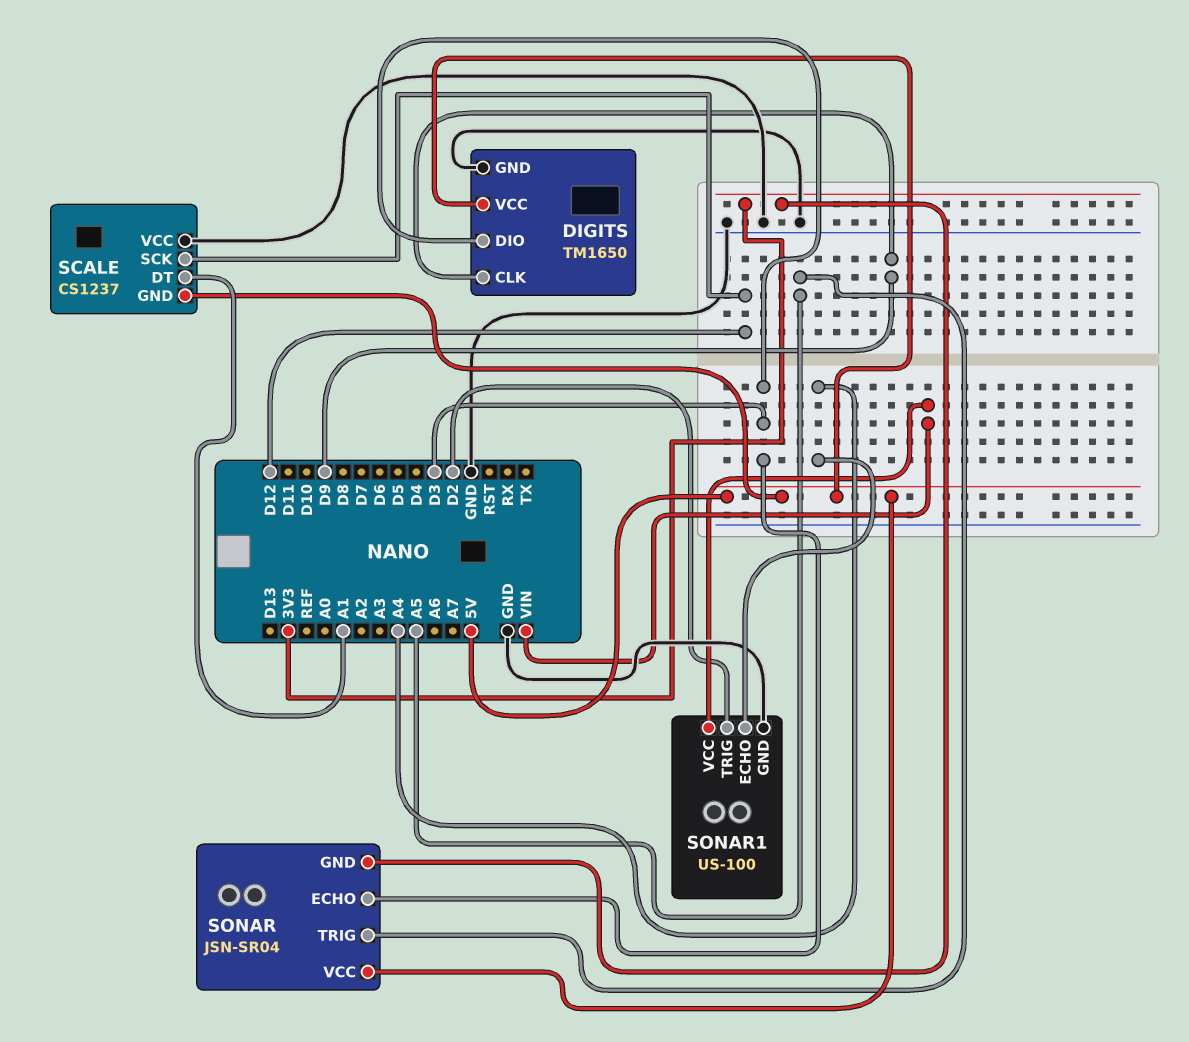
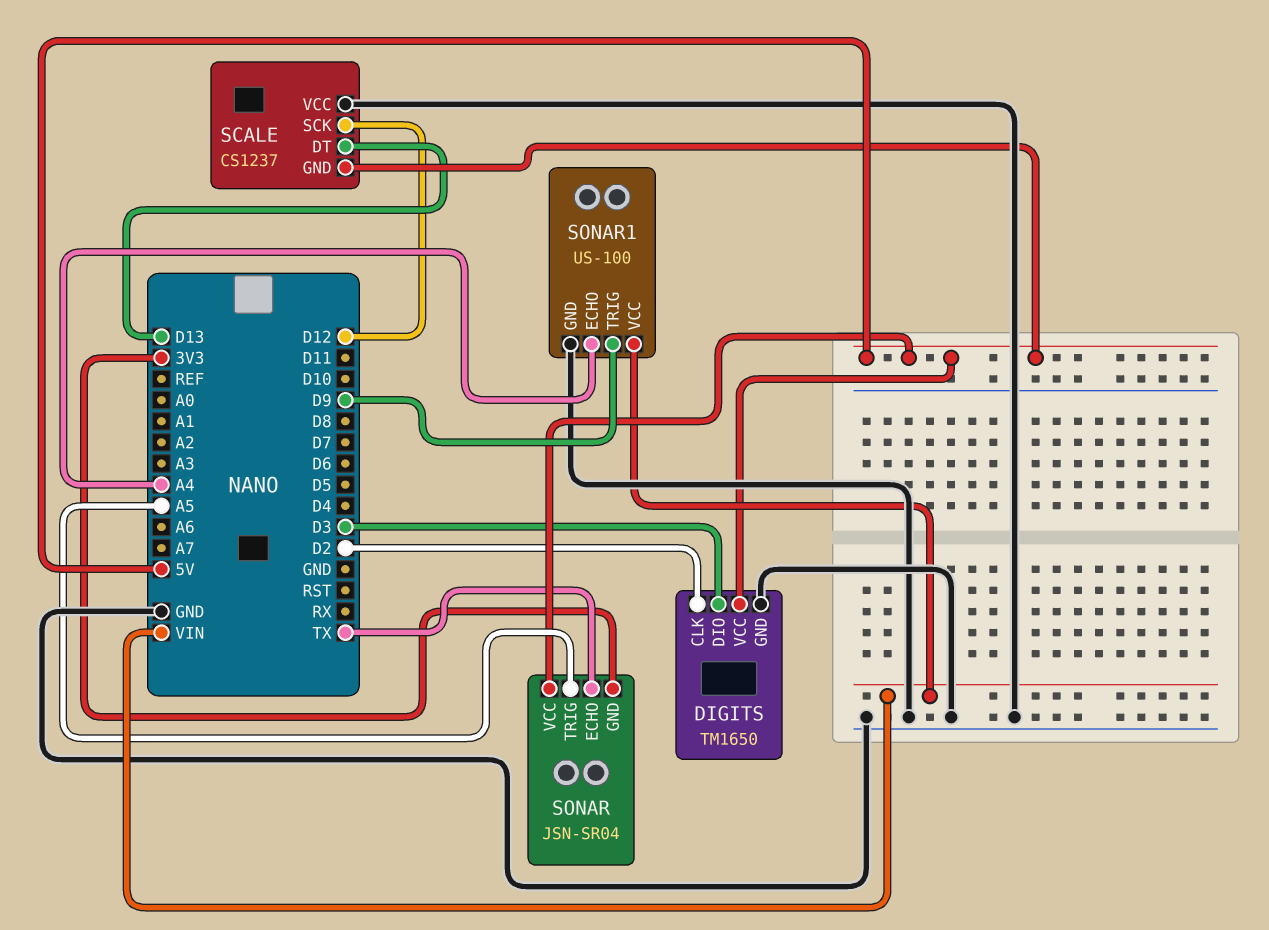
DIGITS pin CLK: D9 -> D2
SCALE pin DT: A1 -> D13
SONAR pin ECHO: D3 -> TX
SONAR1 pin TRIG: D2 -> D9

